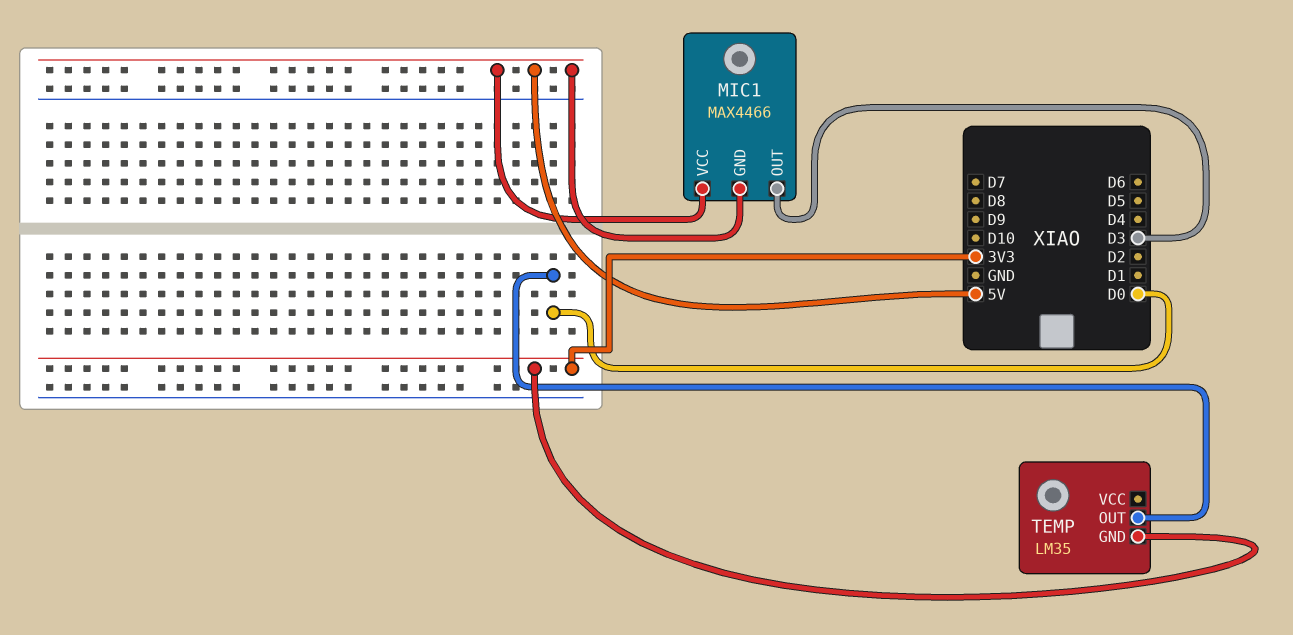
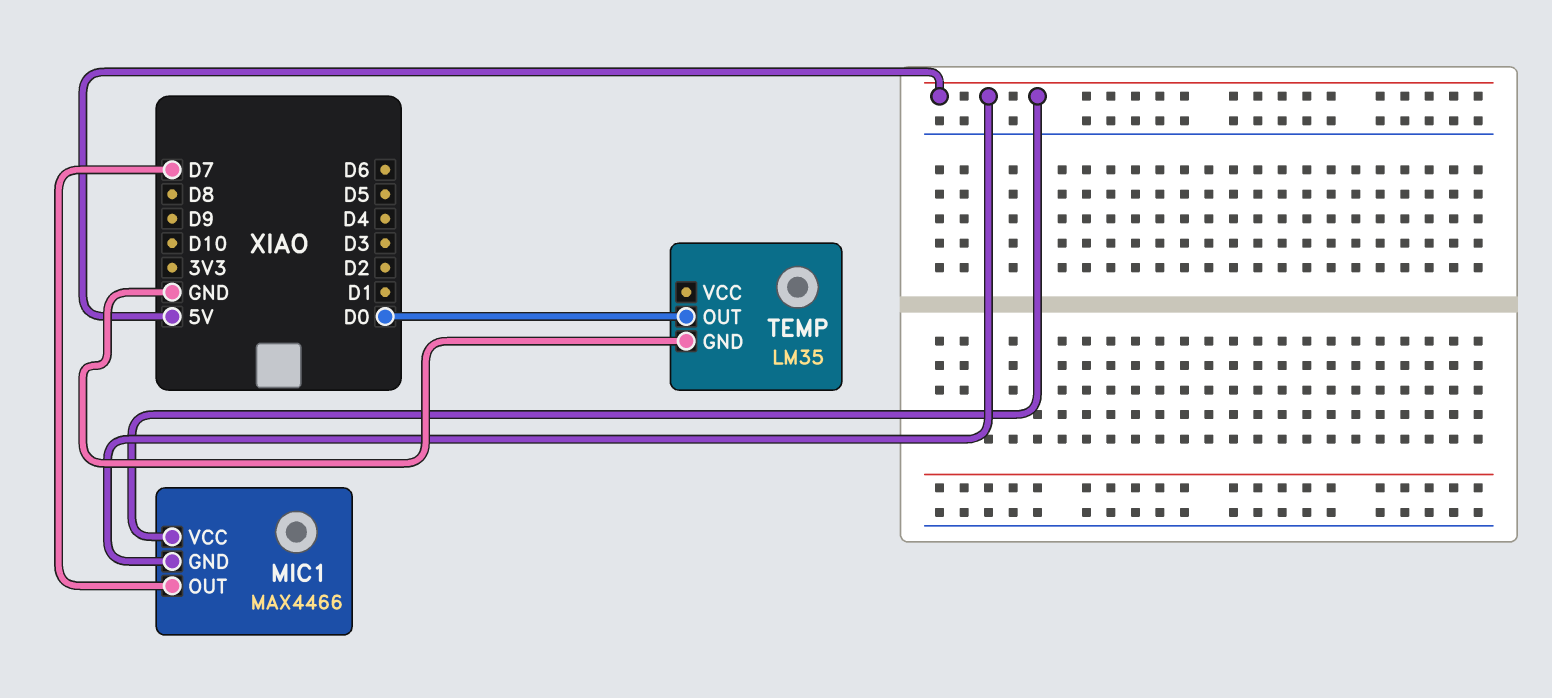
MIC1 pin OUT: D3 -> D7
TEMP pin GND: 3V3 -> GND

